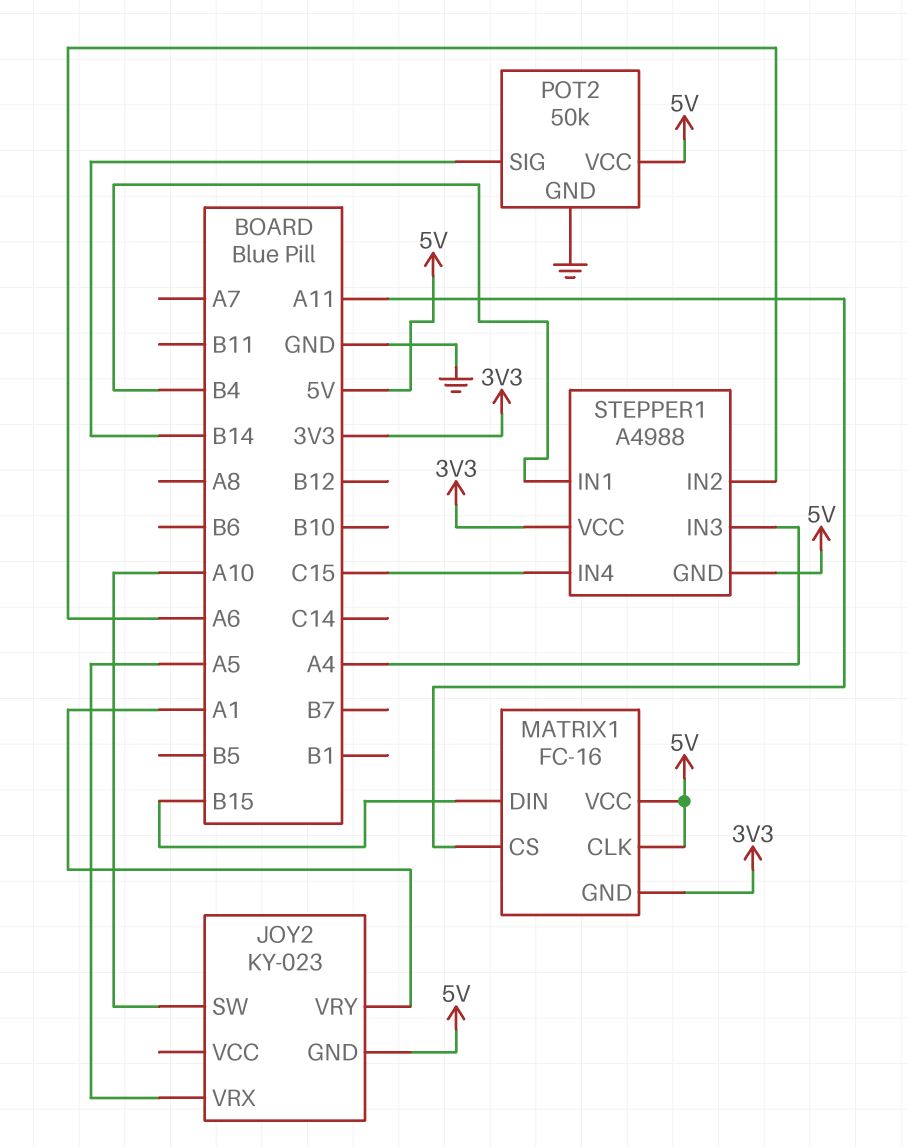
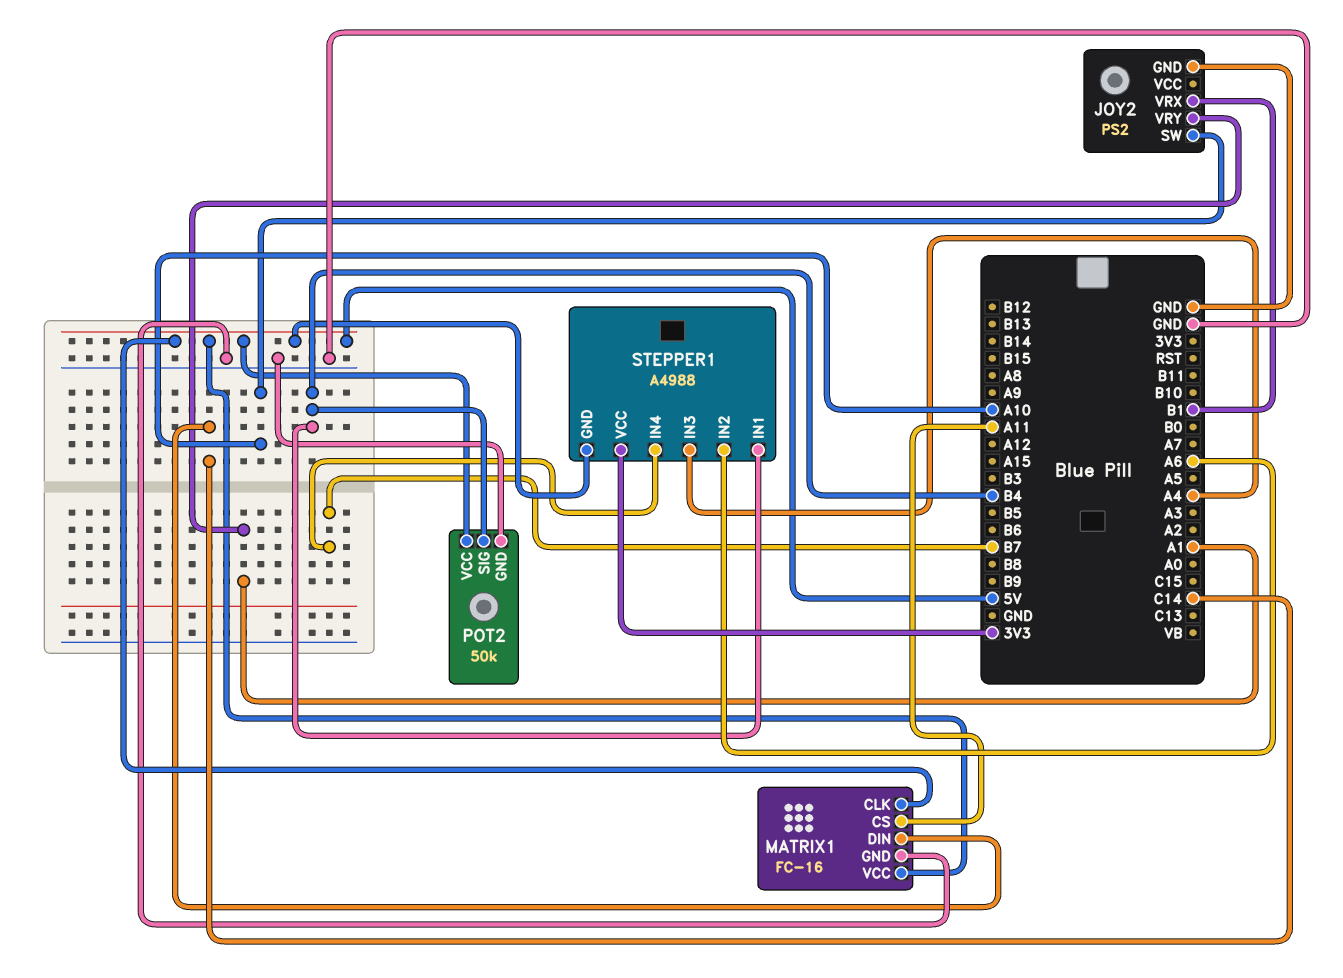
JOY2: KY-023 -> PS2
JOY2 pin GND: 5V -> GND
JOY2 pin VRX: A5 -> B1
MATRIX1 pin DIN: B15 -> C14
MATRIX1 pin GND: 3V3 -> GND
POT2 pin SIG: B14 -> B4
STEPPER1 pin IN4: C15 -> B7

